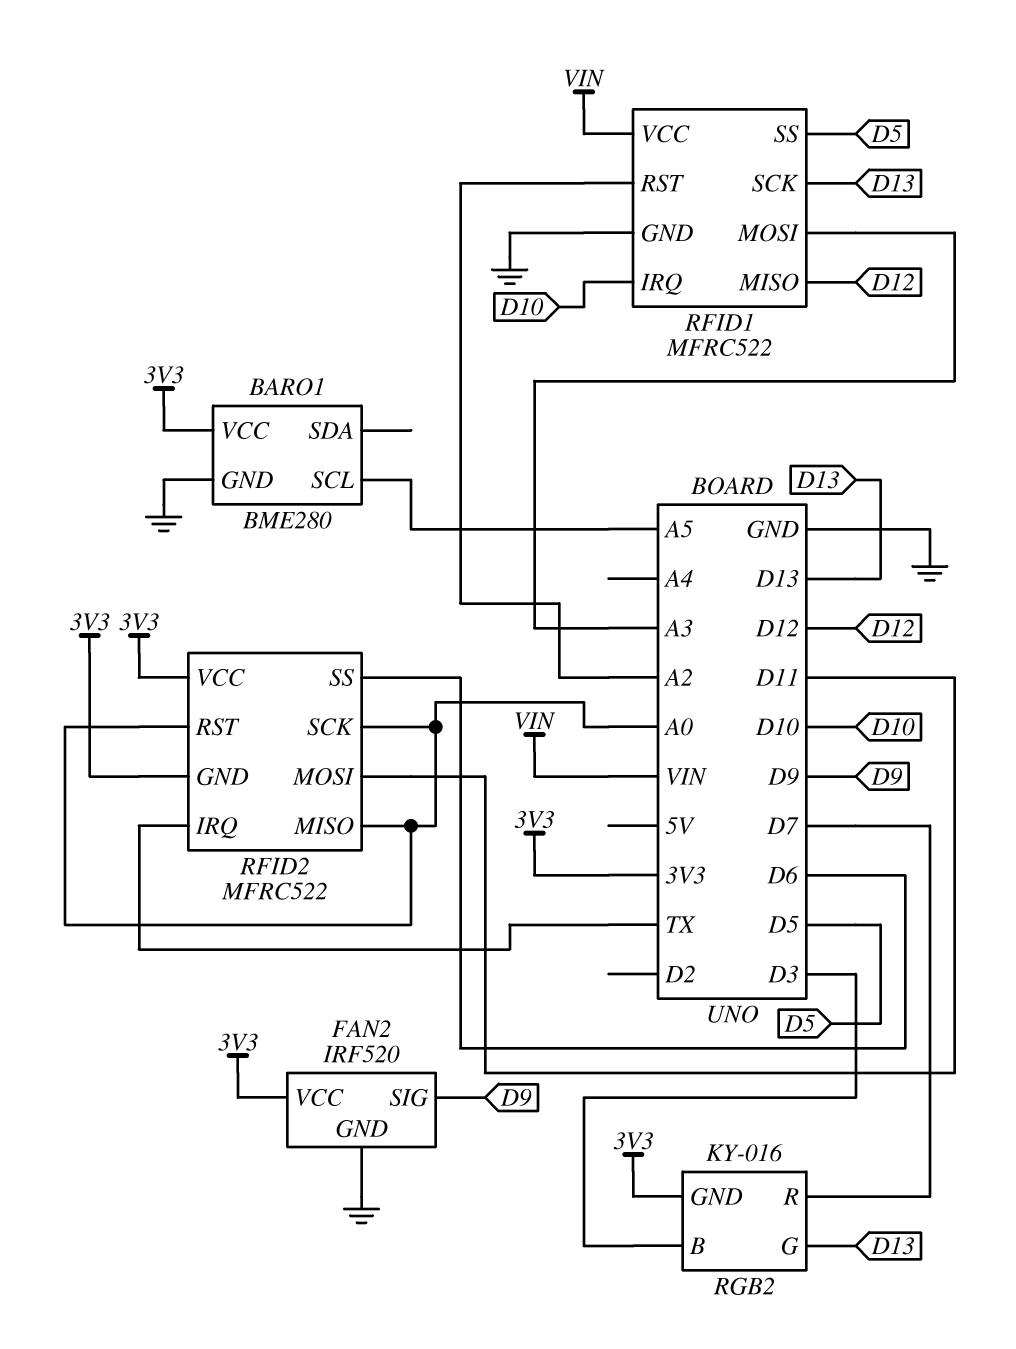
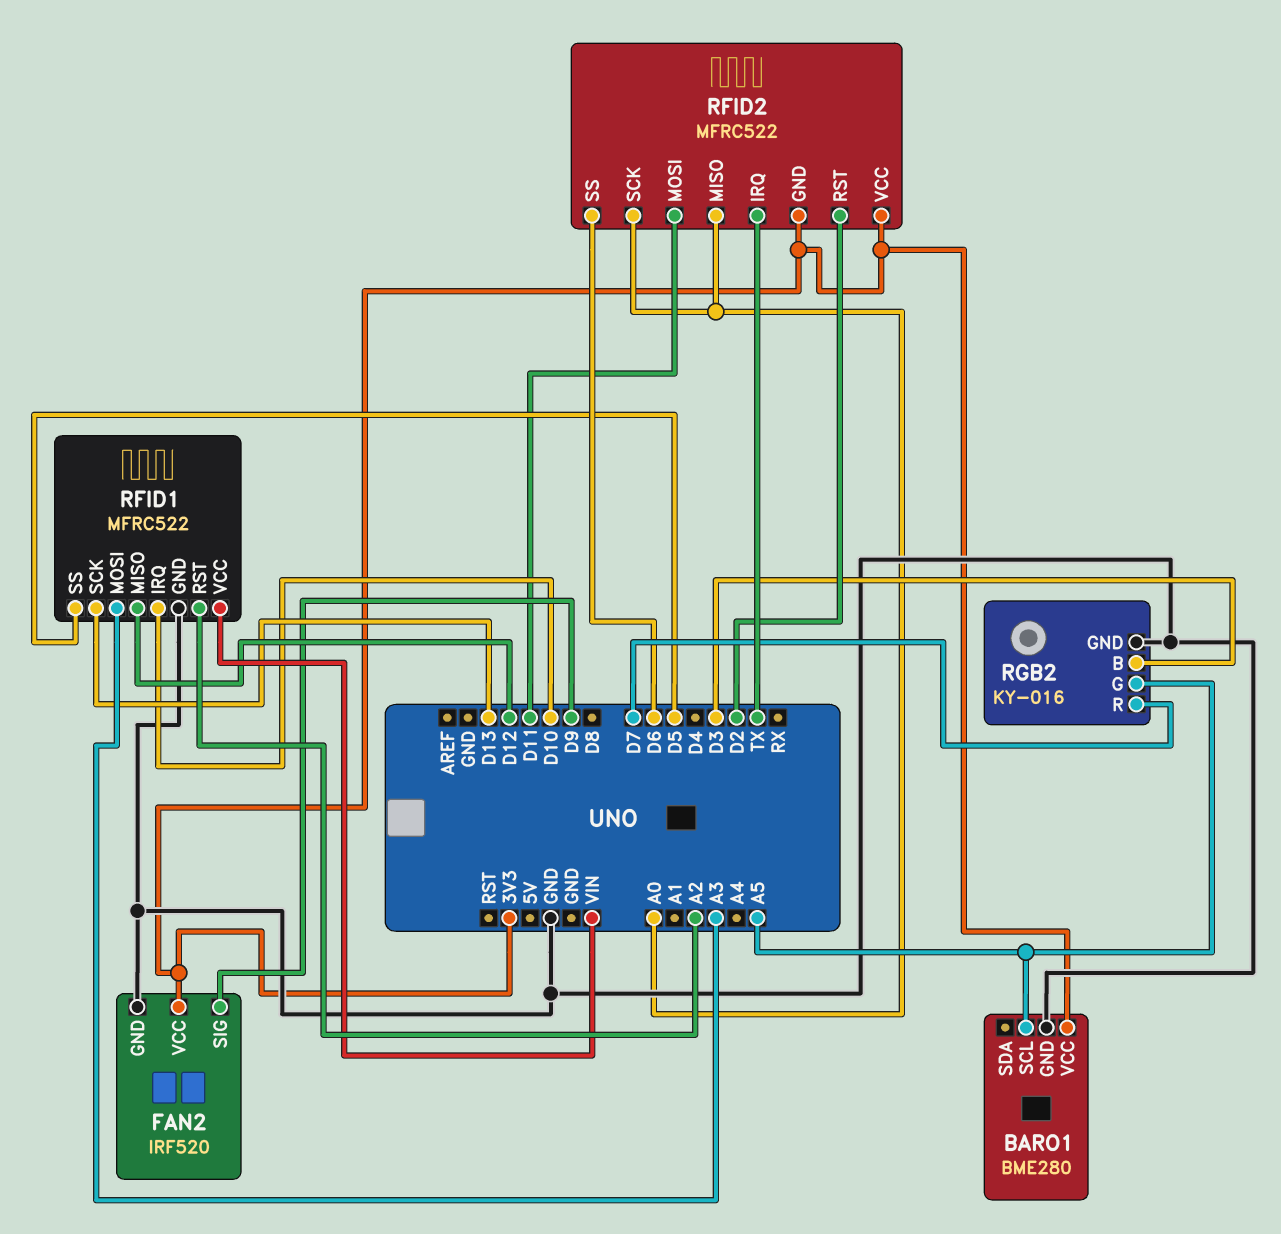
RFID2 pin RST: A0 -> D2
RGB2 pin G: D13 -> A5
RGB2 pin GND: 3V3 -> GND

